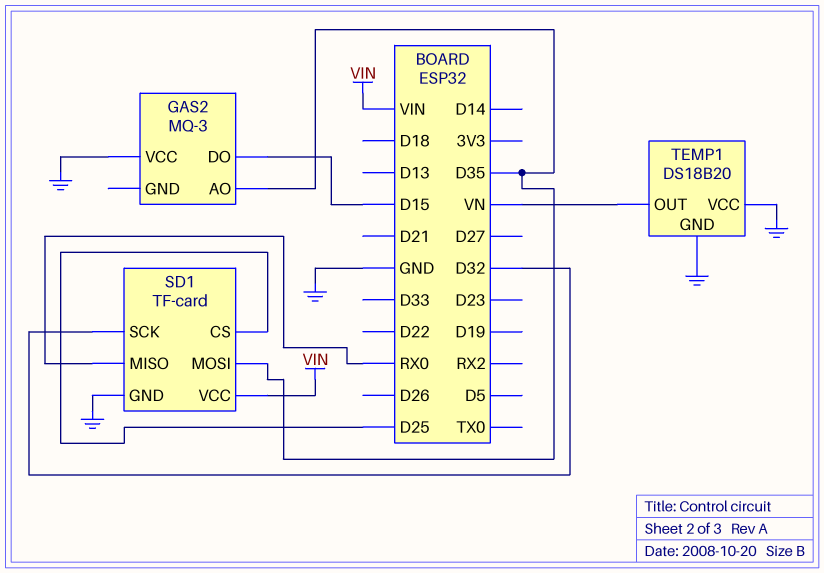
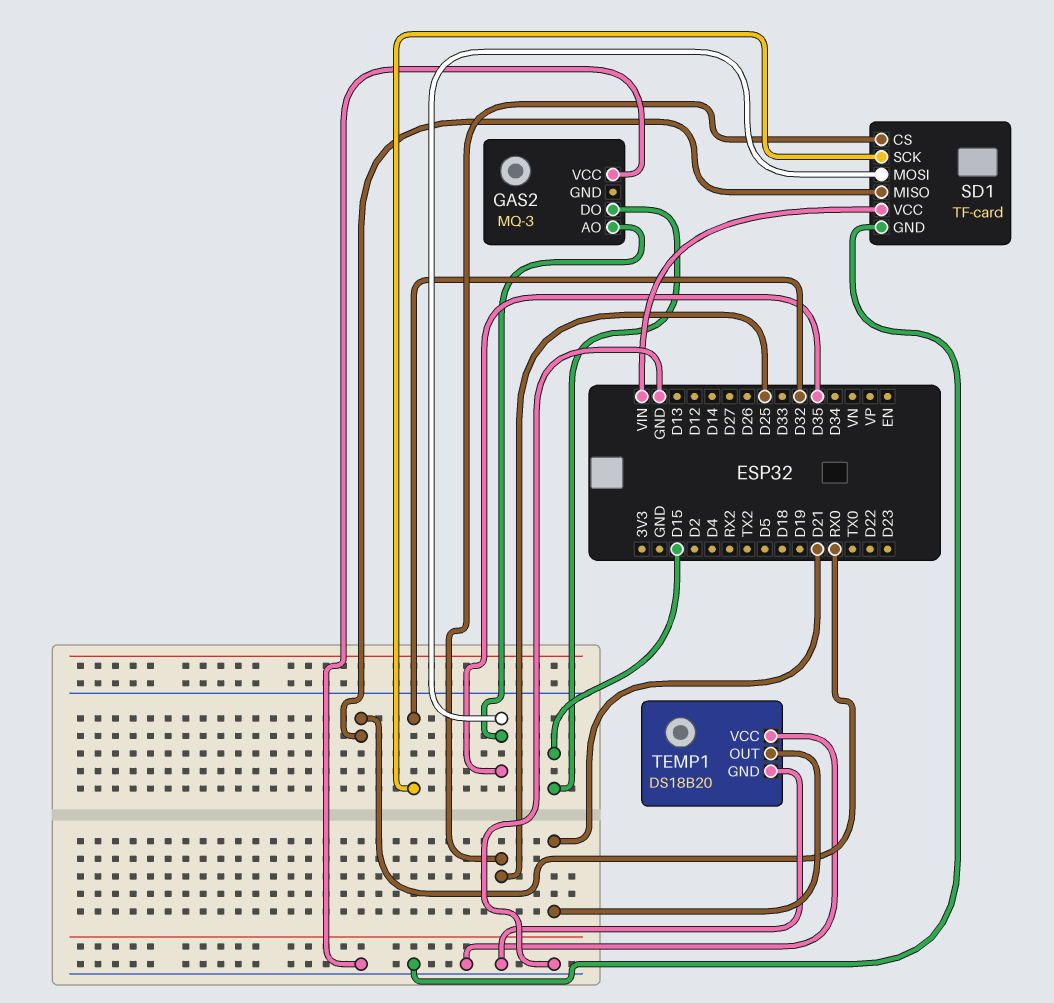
TEMP1 pin OUT: VN -> D21

